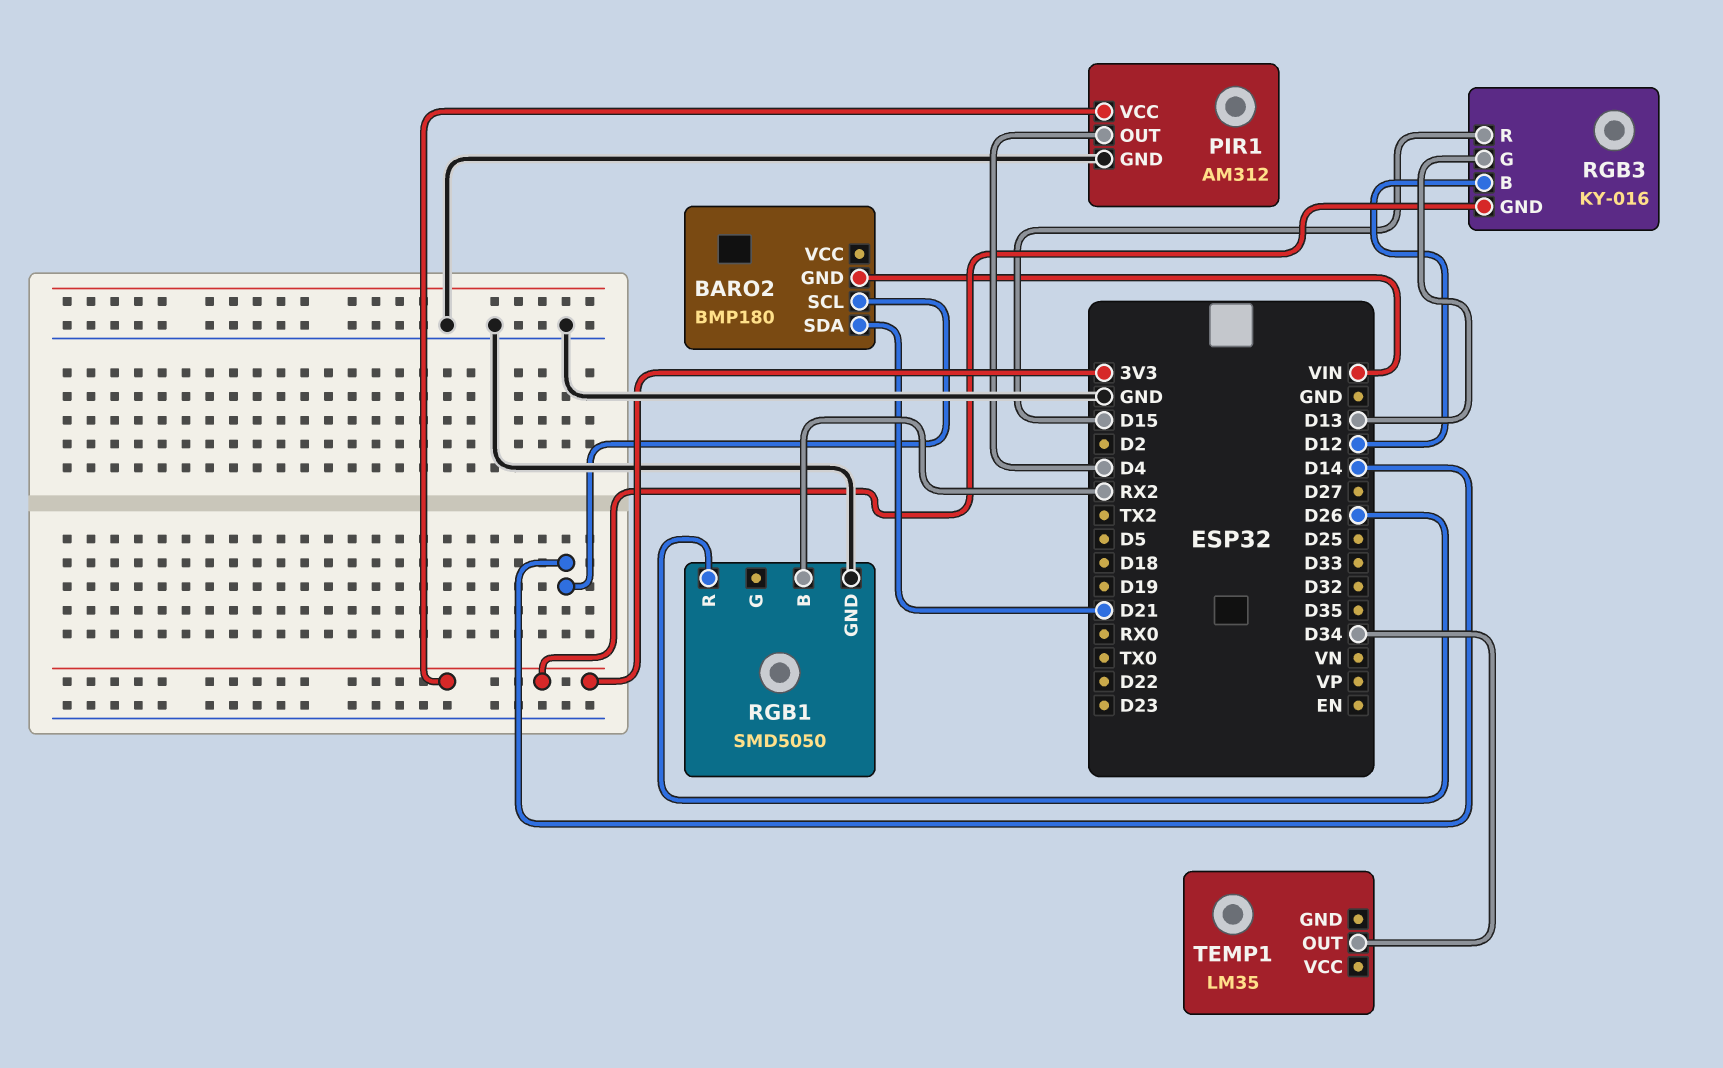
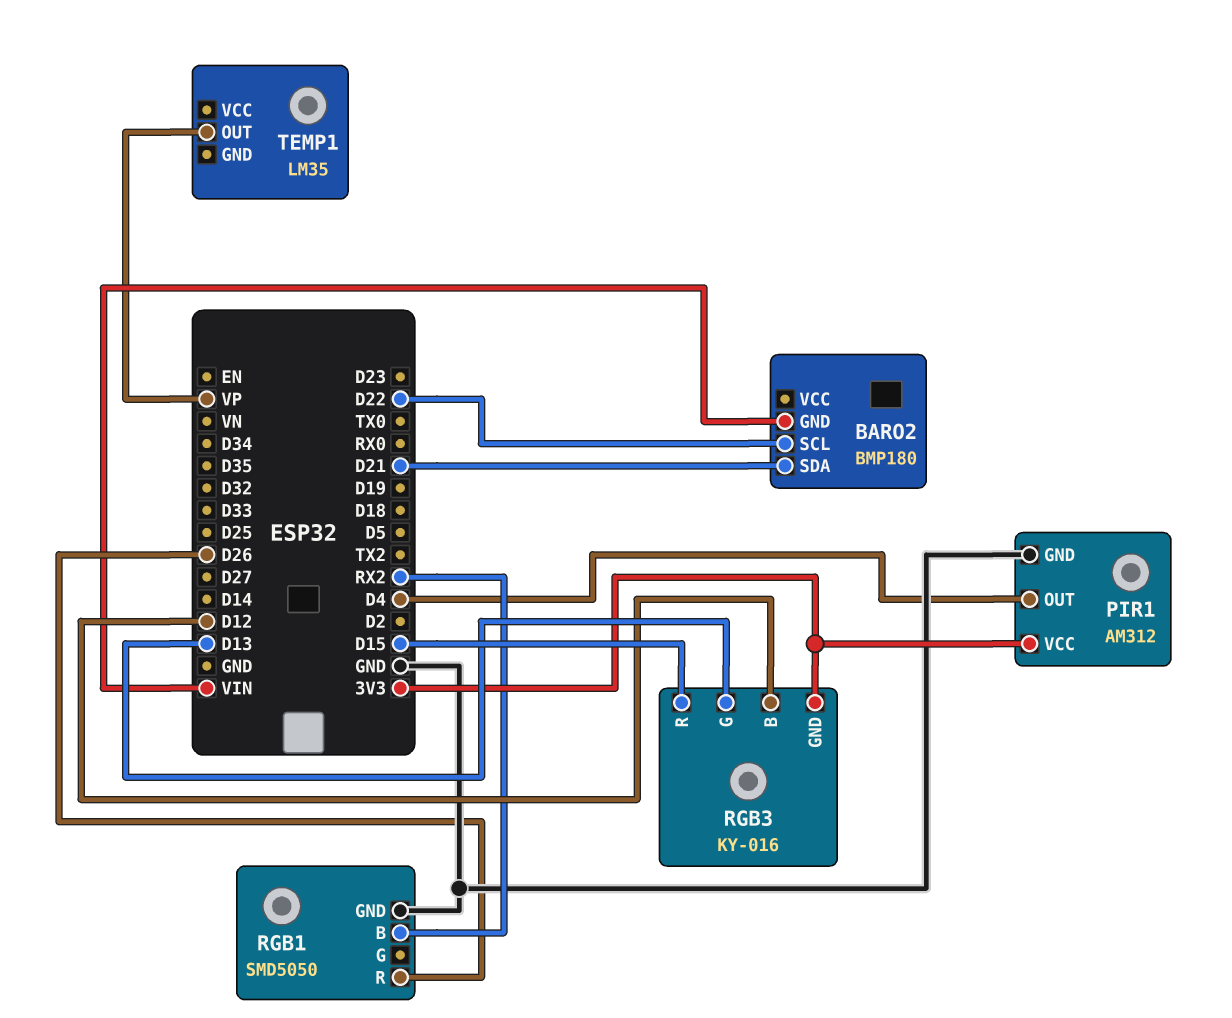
BARO2 pin SCL: D14 -> D22
TEMP1 pin OUT: D34 -> VP

